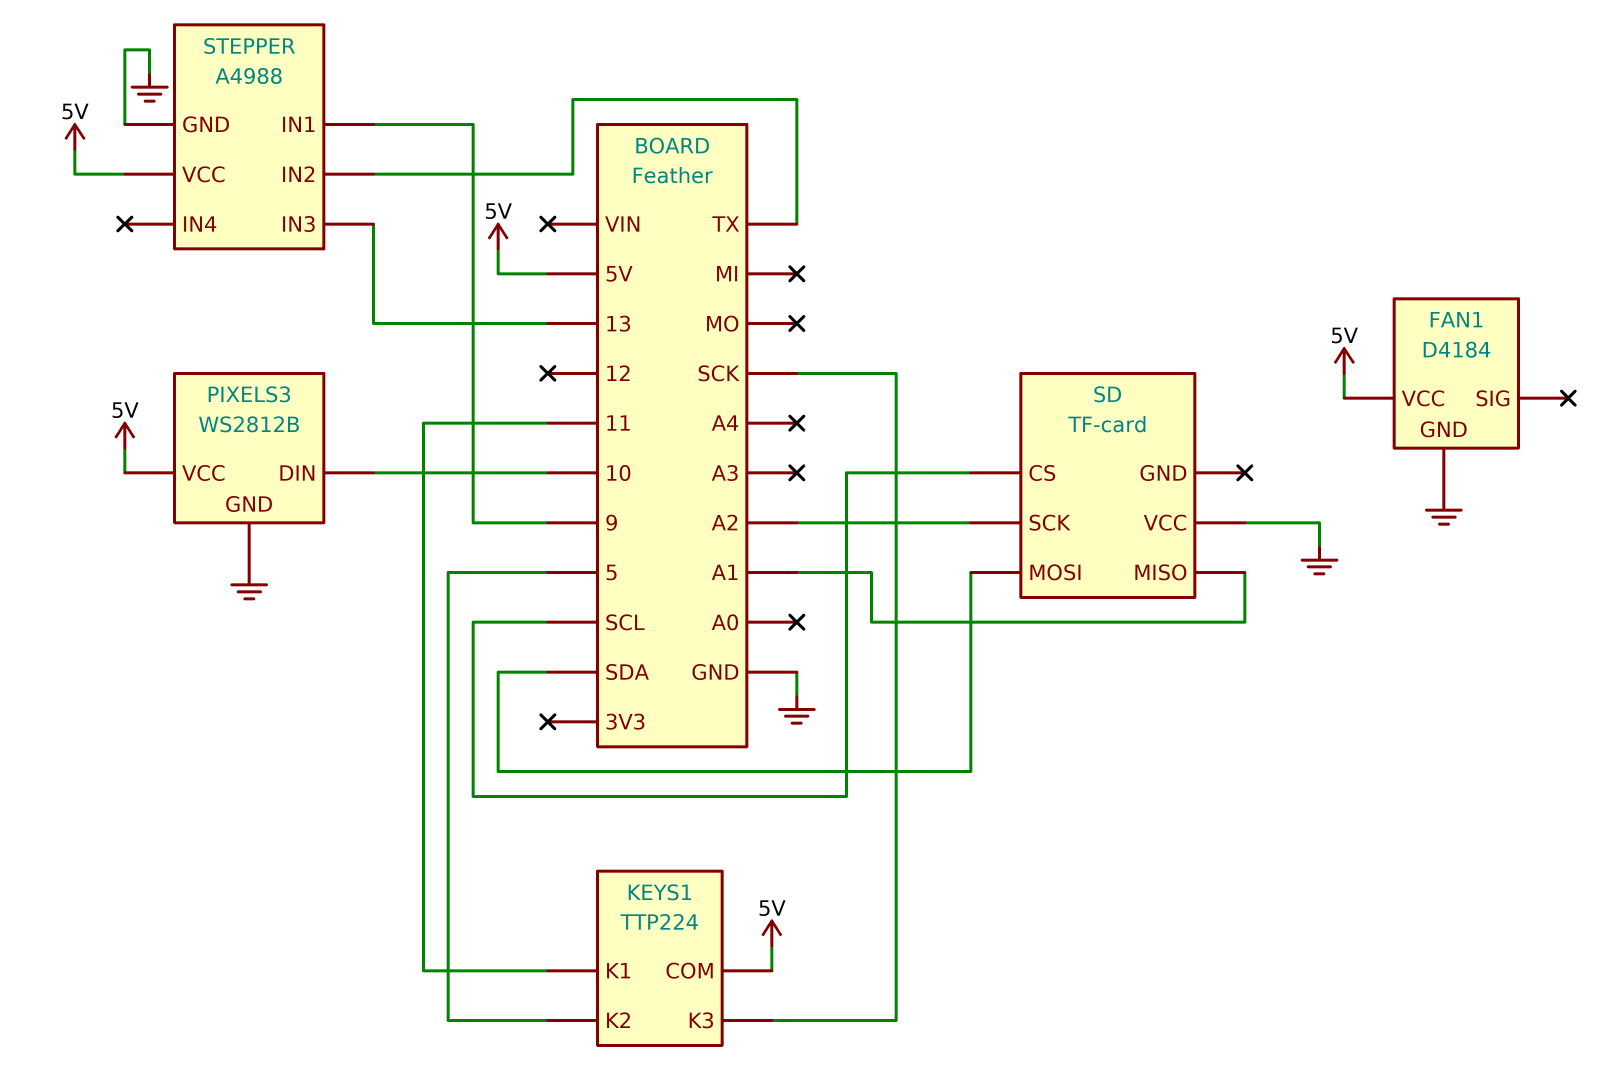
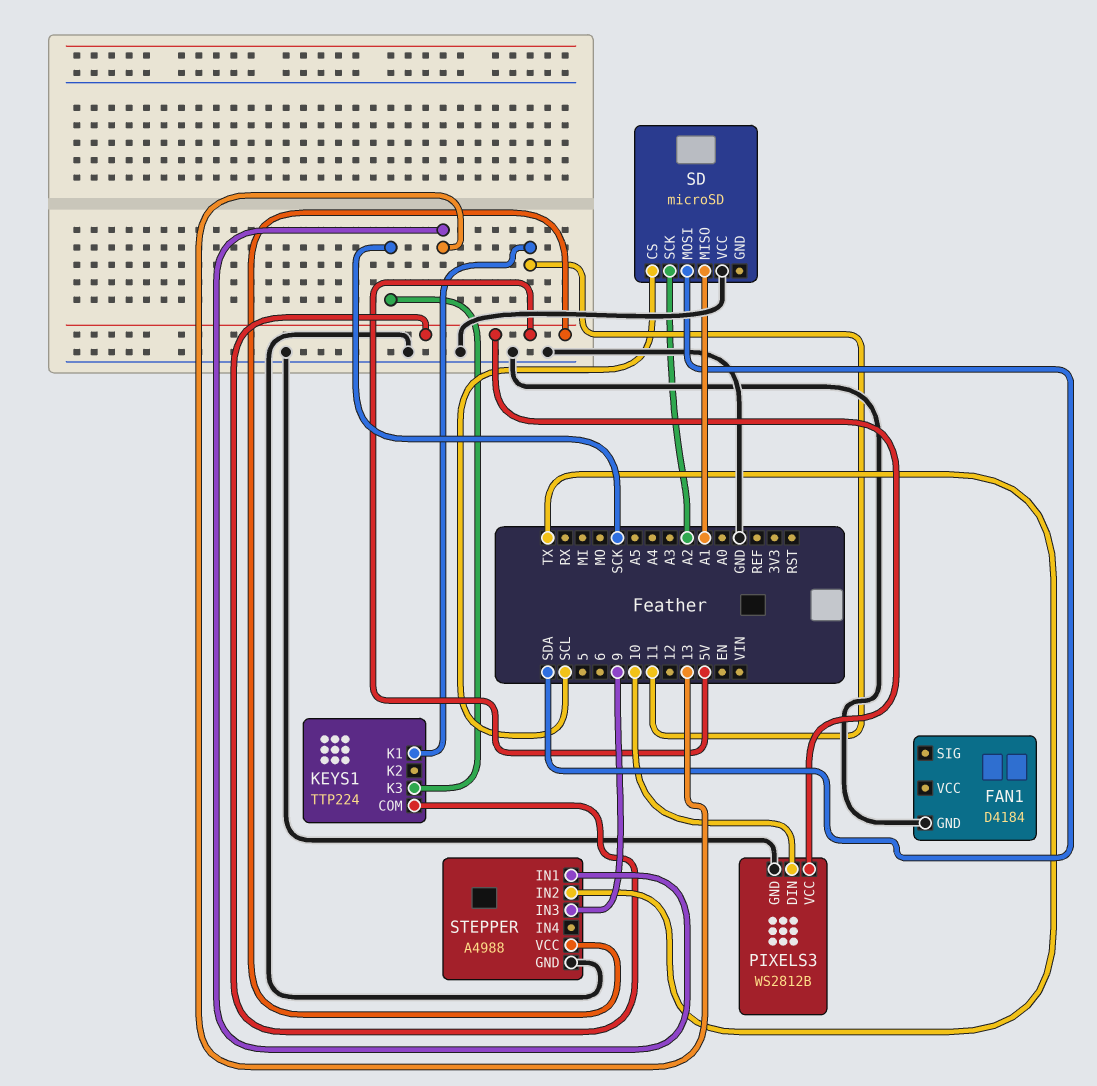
FAN1 pin VCC: 5V -> none
KEYS1 pin K2: 5 -> none
SD: TF-card -> microSD
STEPPER pin IN1: 9 -> 13
STEPPER pin IN3: 13 -> 9

